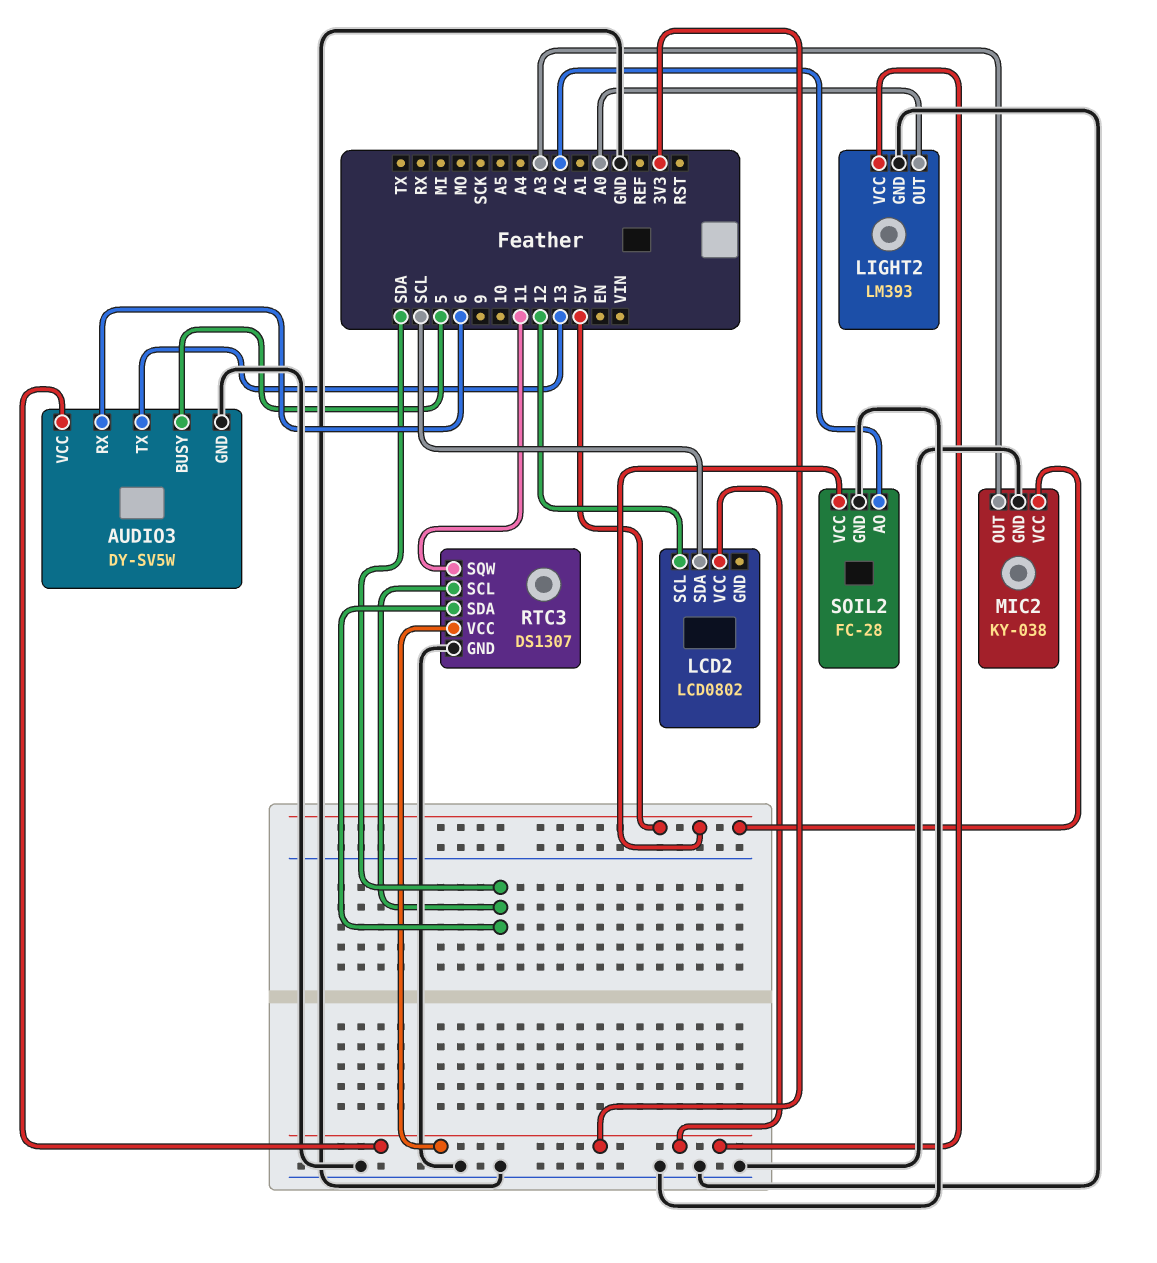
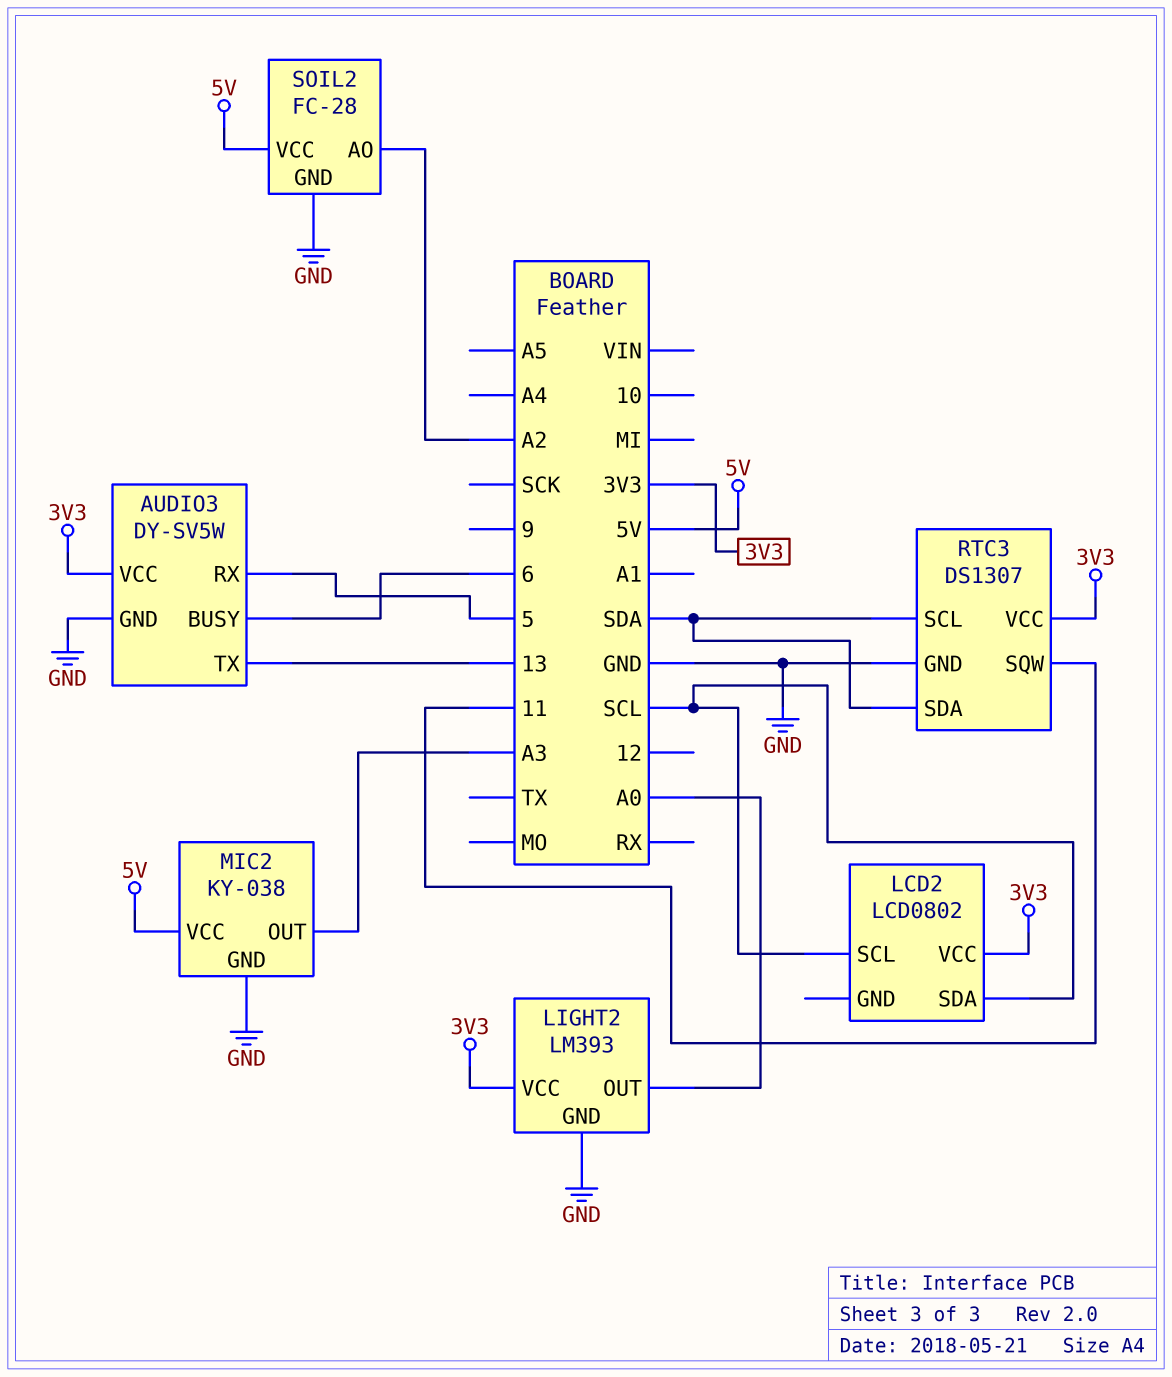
AUDIO3 pin BUSY: 5 -> 6
AUDIO3 pin RX: 6 -> 5
LCD2 pin SCL: 12 -> SCL

